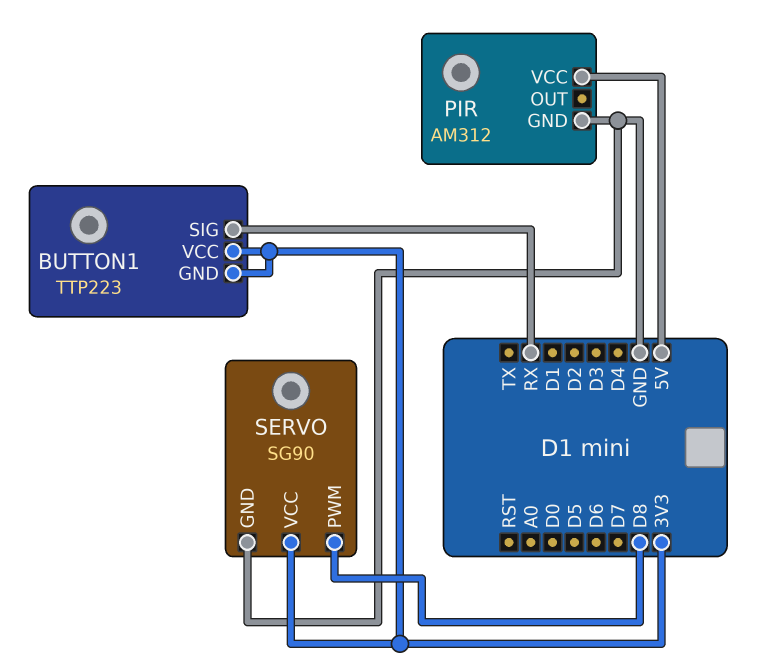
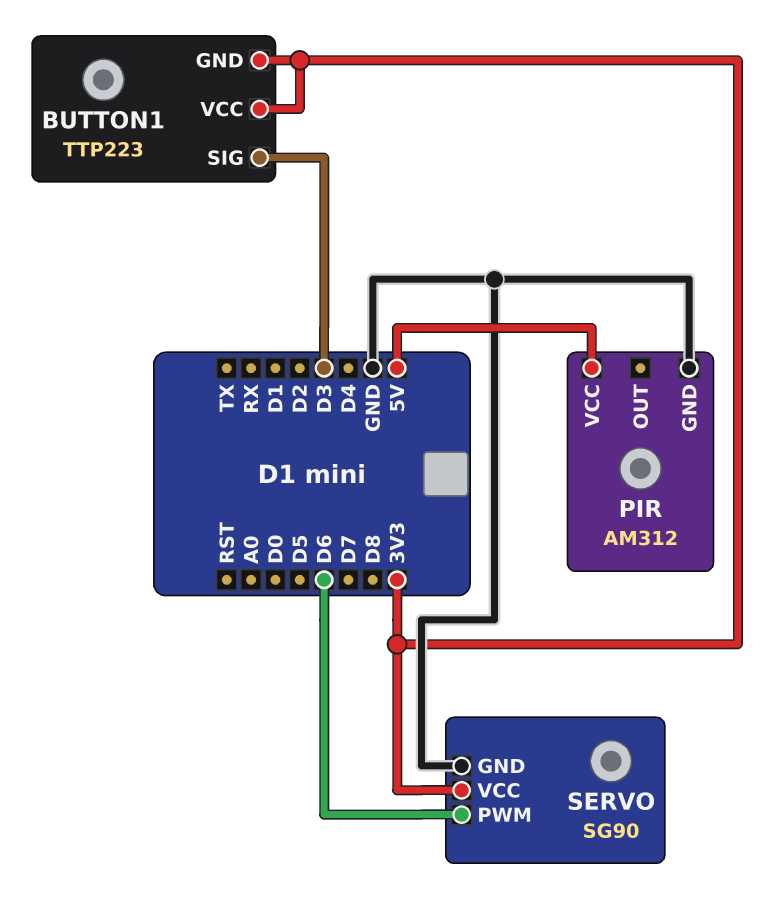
BUTTON1 pin SIG: RX -> D3
SERVO pin PWM: D8 -> D6

